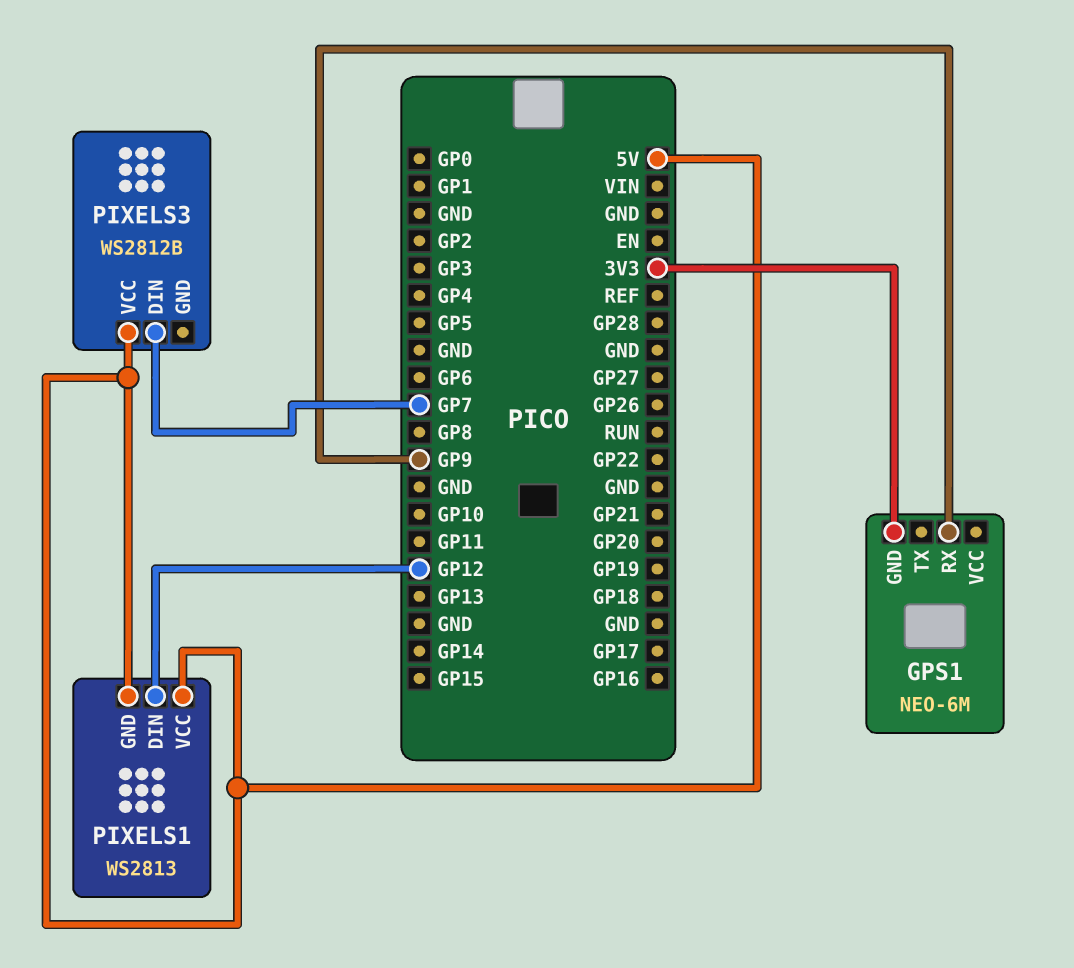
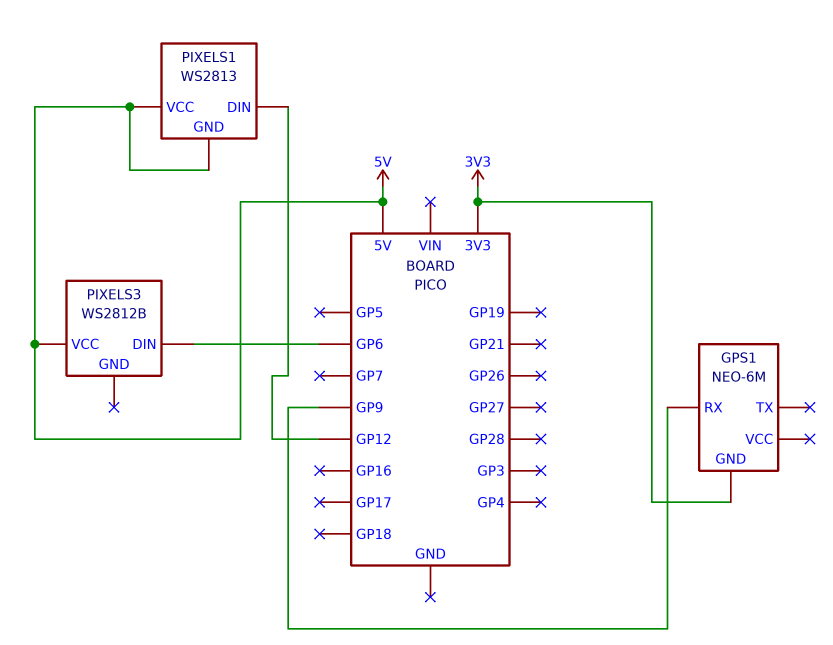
PIXELS3 pin DIN: GP7 -> GP6

